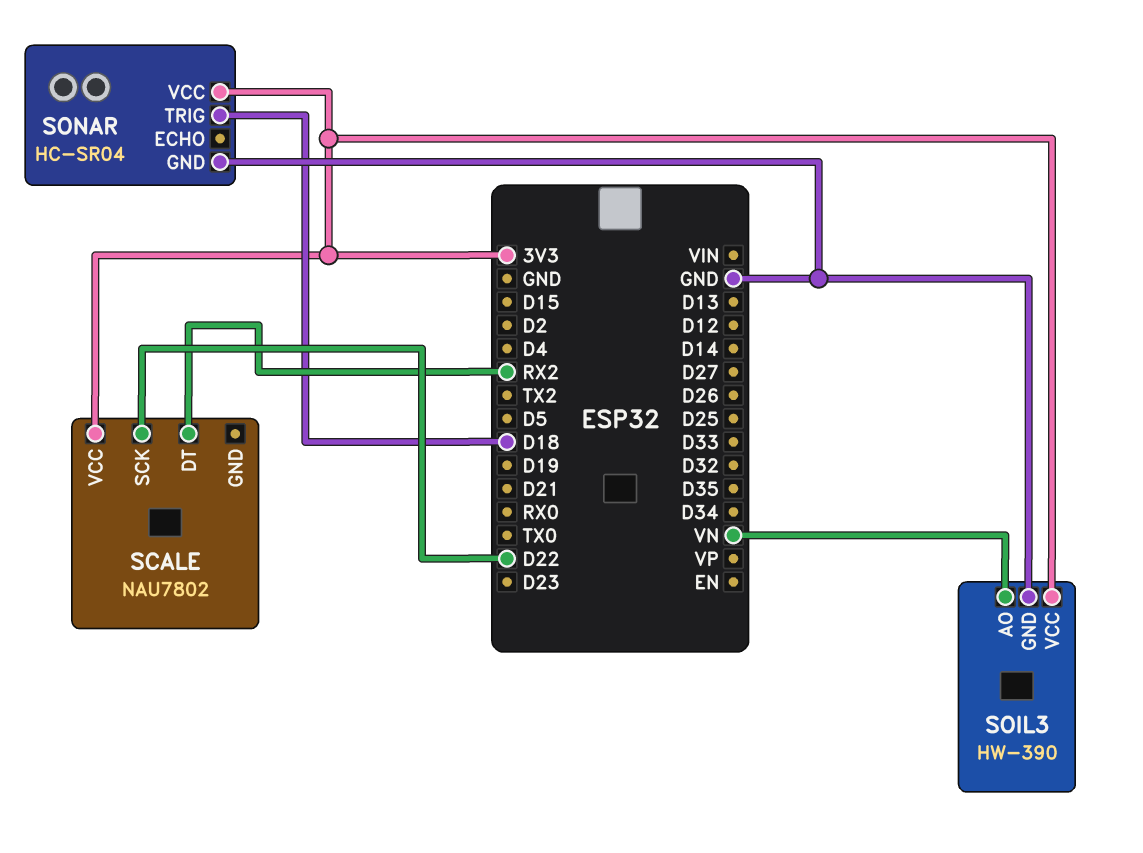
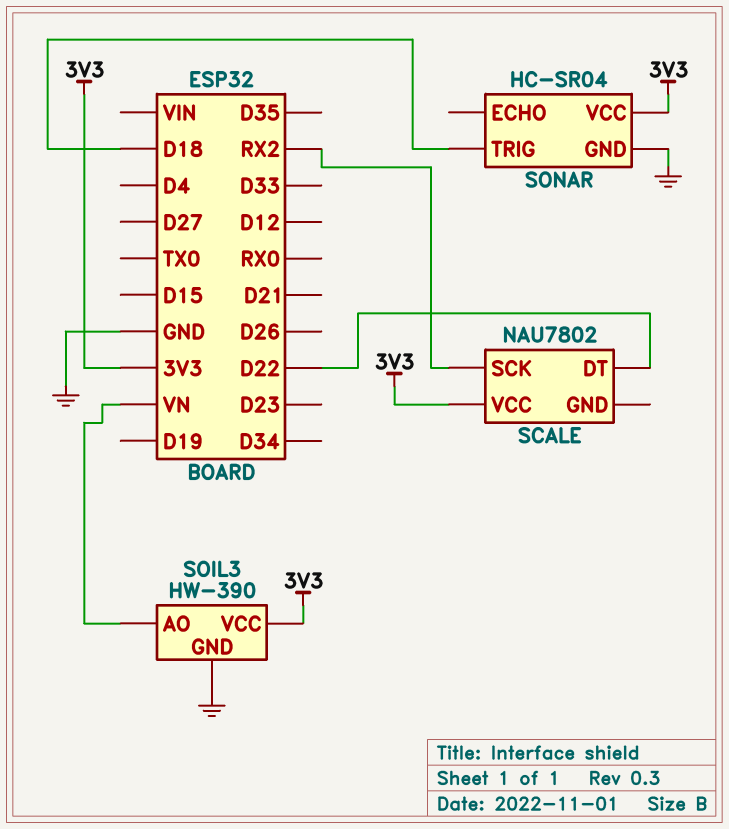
SCALE pin DT: RX2 -> D22
SCALE pin SCK: D22 -> RX2

